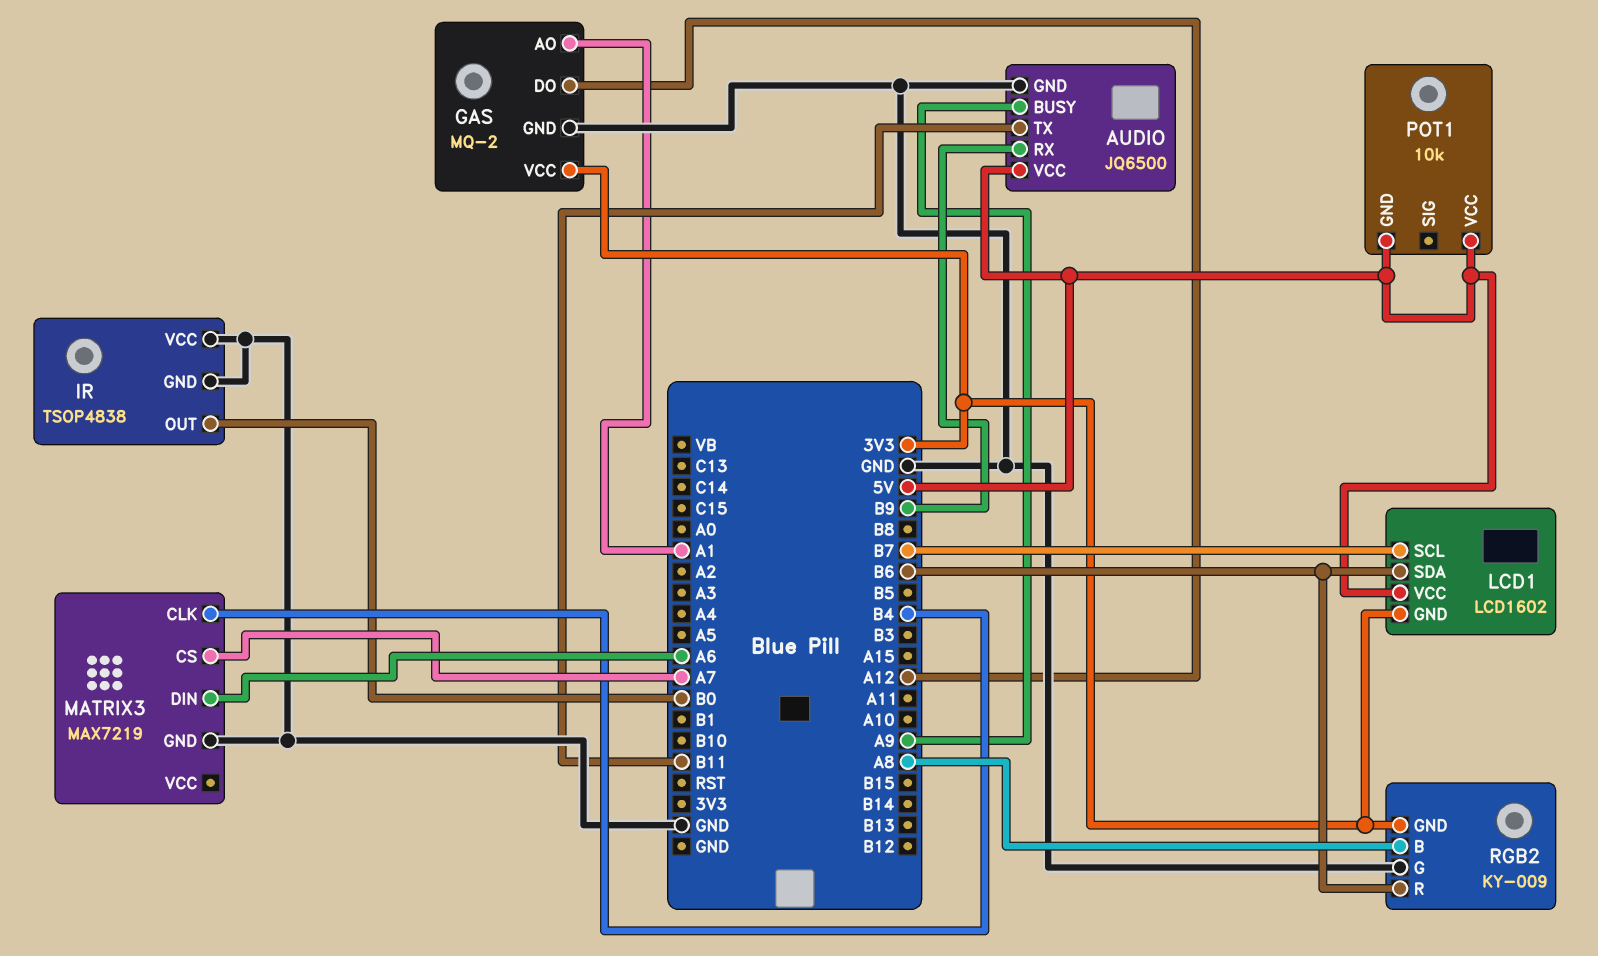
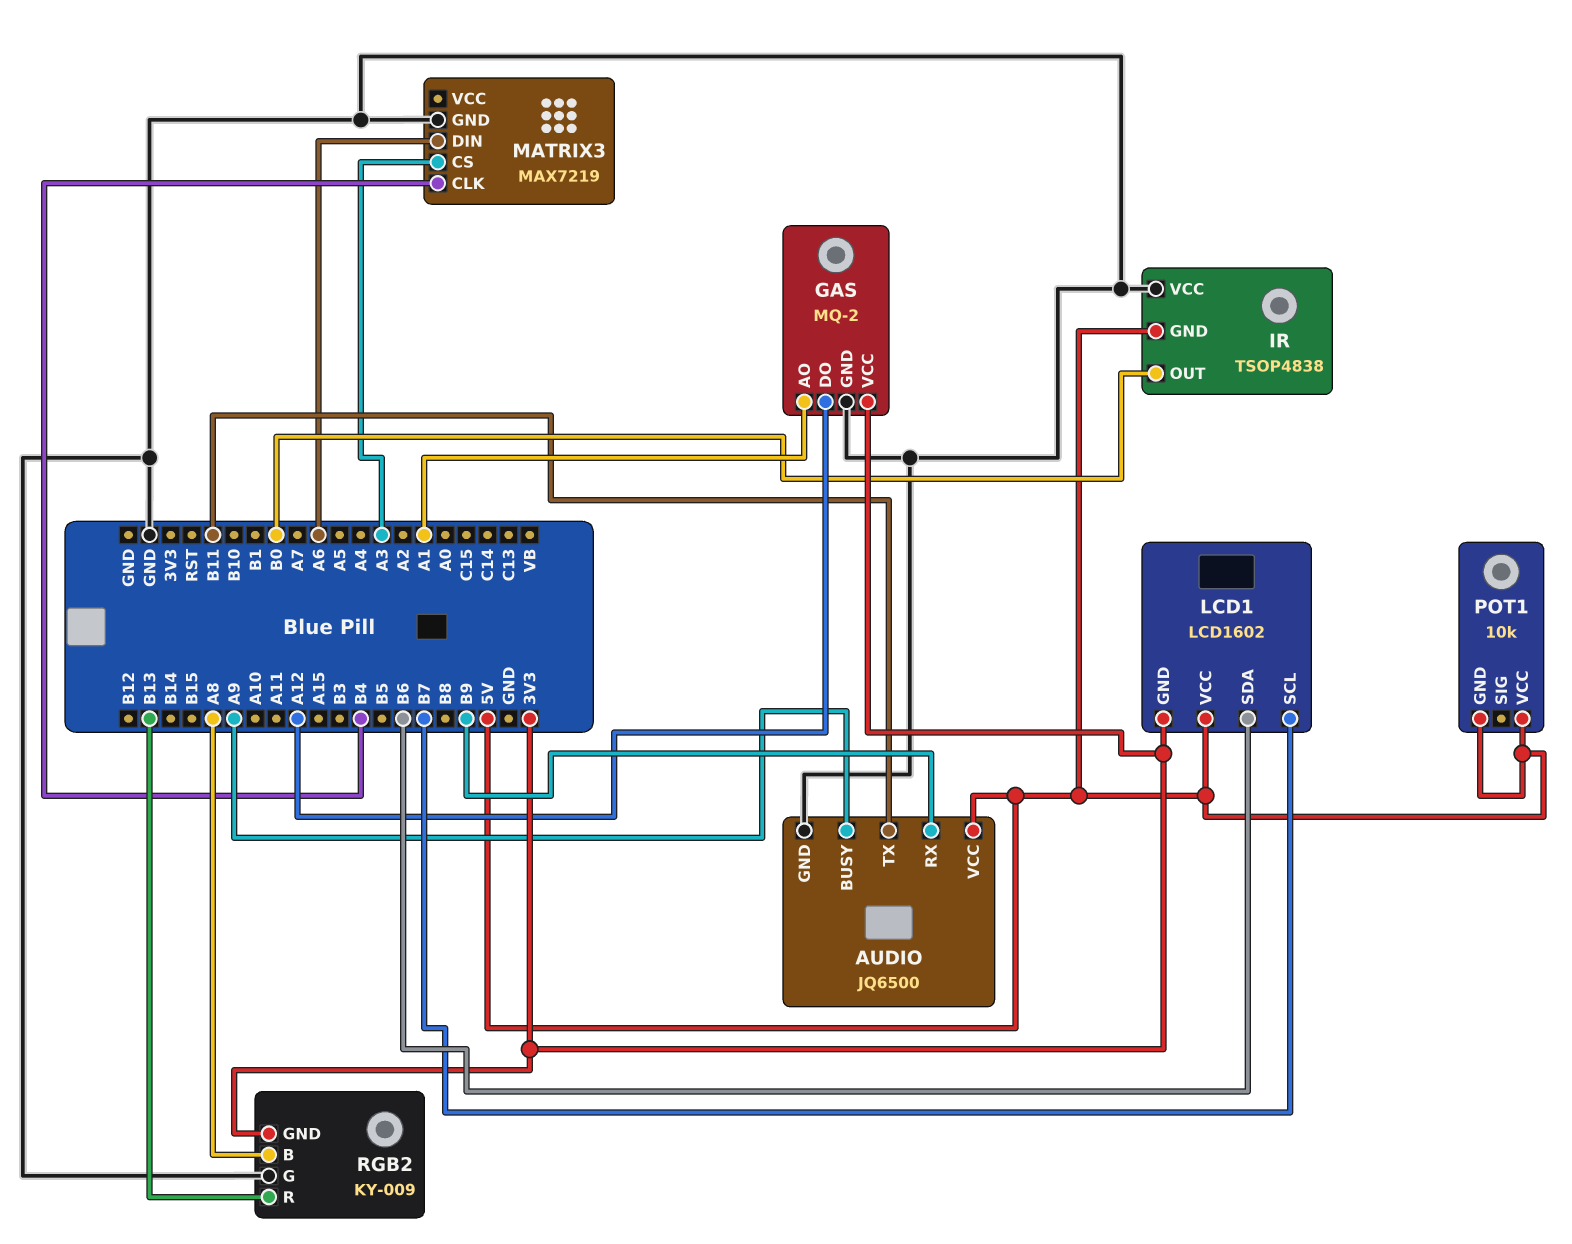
IR pin GND: GND -> 5V
MATRIX3 pin CS: A7 -> A3
RGB2 pin R: B6 -> B13

